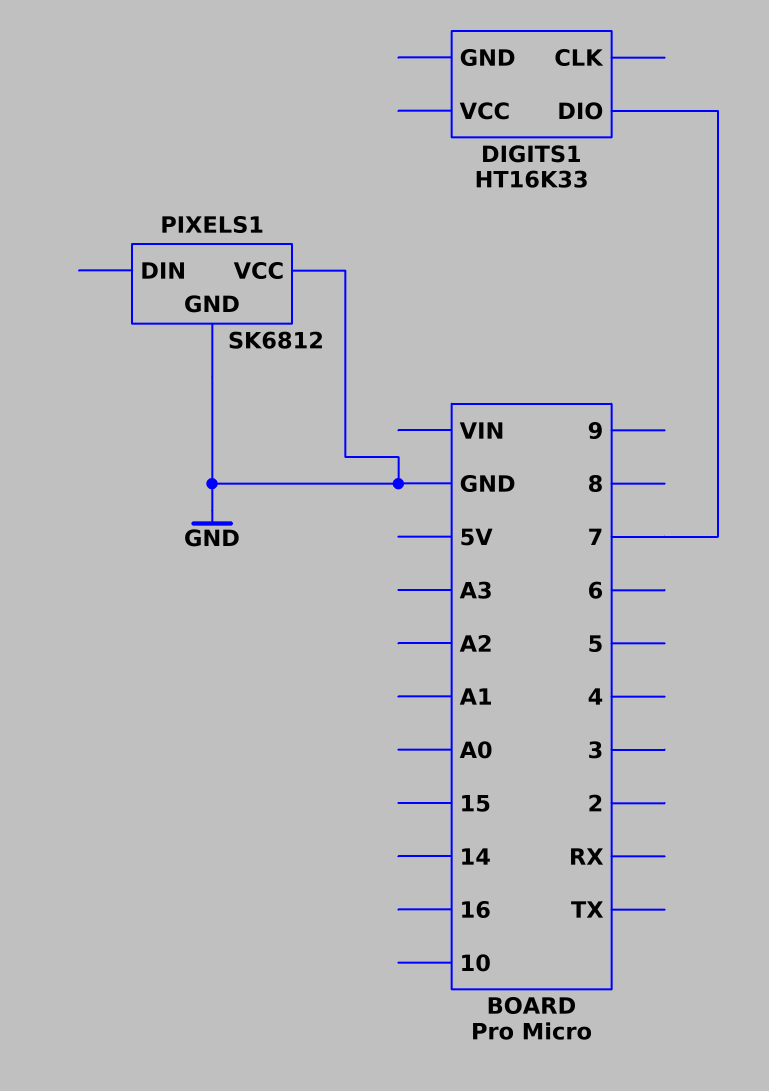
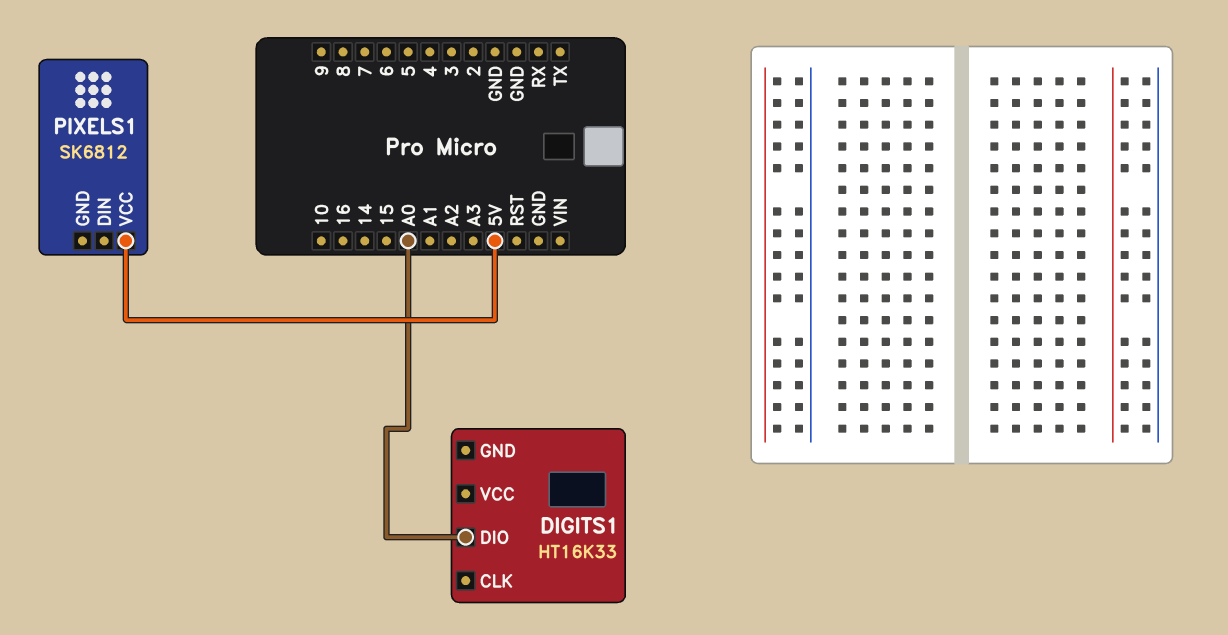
DIGITS1 pin DIO: 7 -> A0
PIXELS1 pin GND: GND -> none
PIXELS1 pin VCC: GND -> 5V

